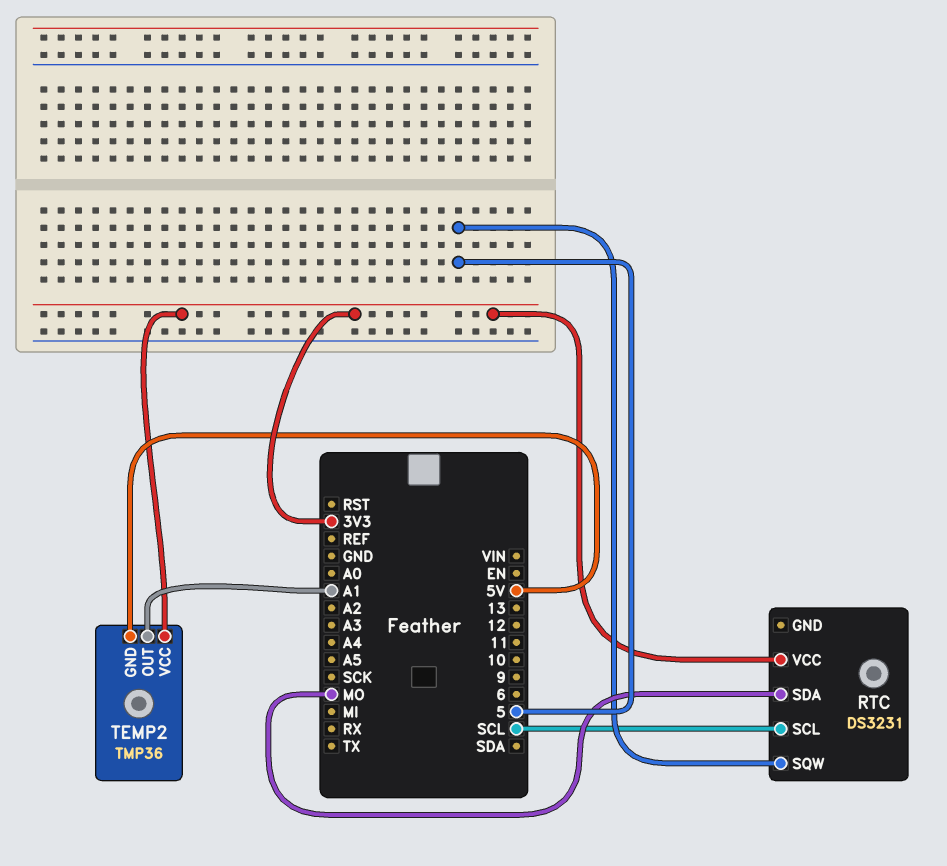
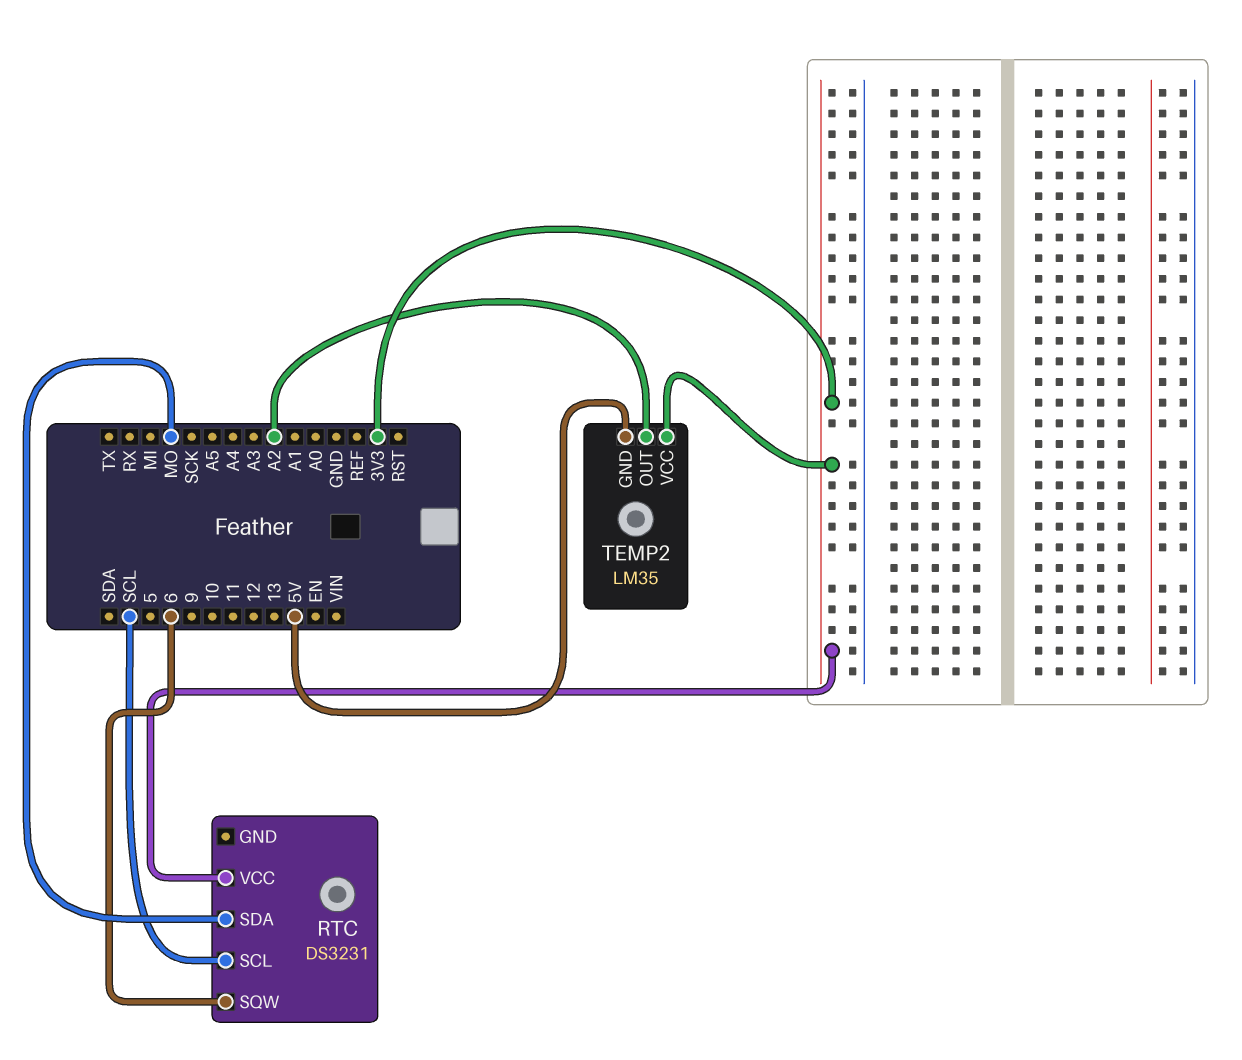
RTC pin SQW: 5 -> 6
TEMP2: TMP36 -> LM35
TEMP2 pin OUT: A1 -> A2

